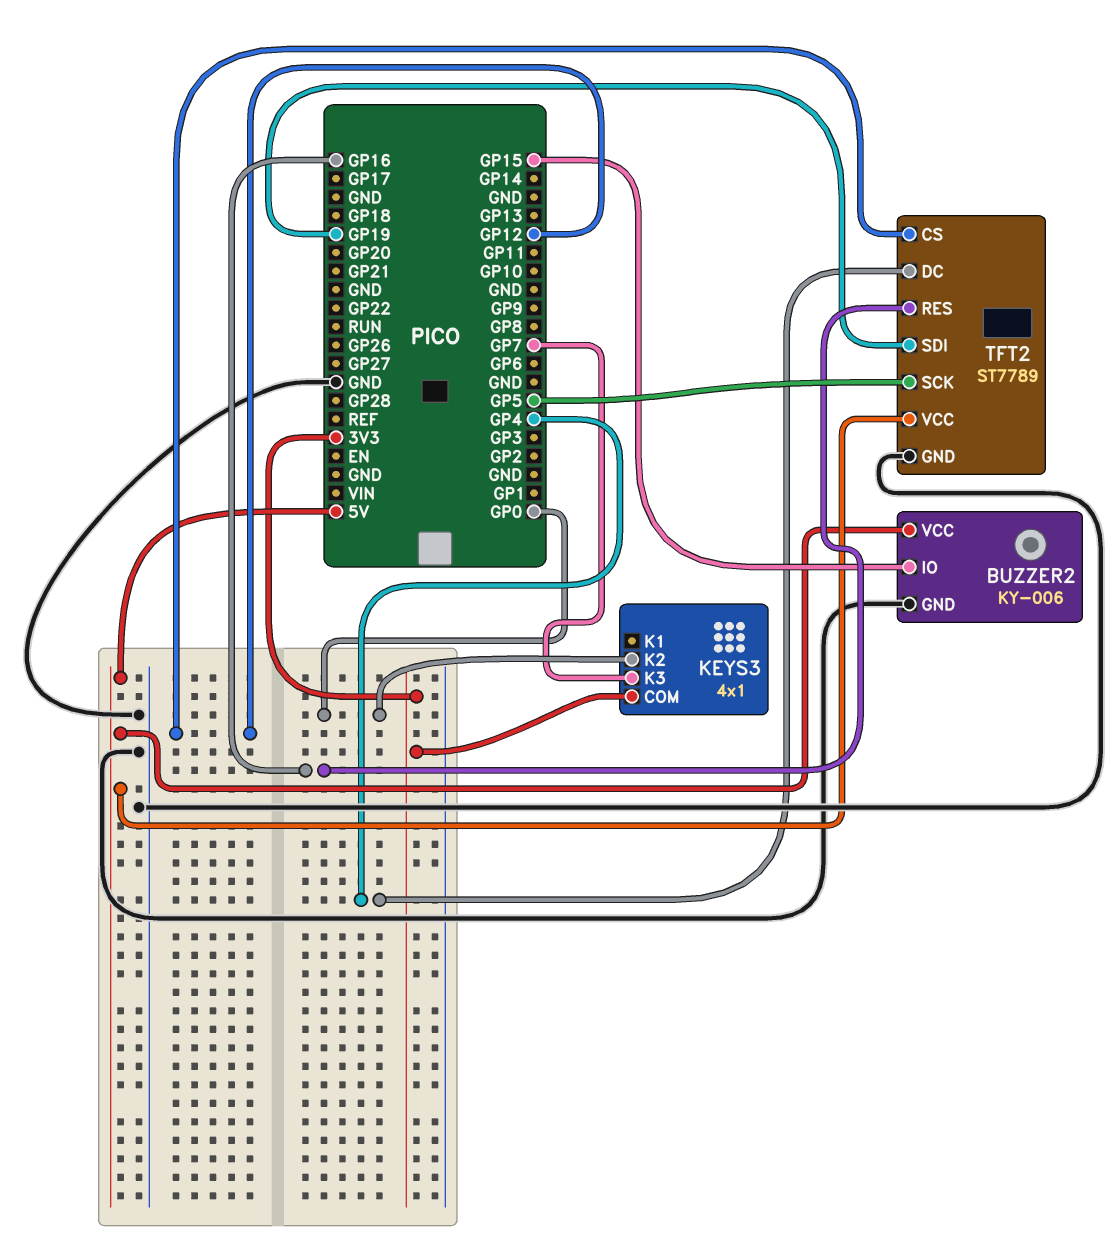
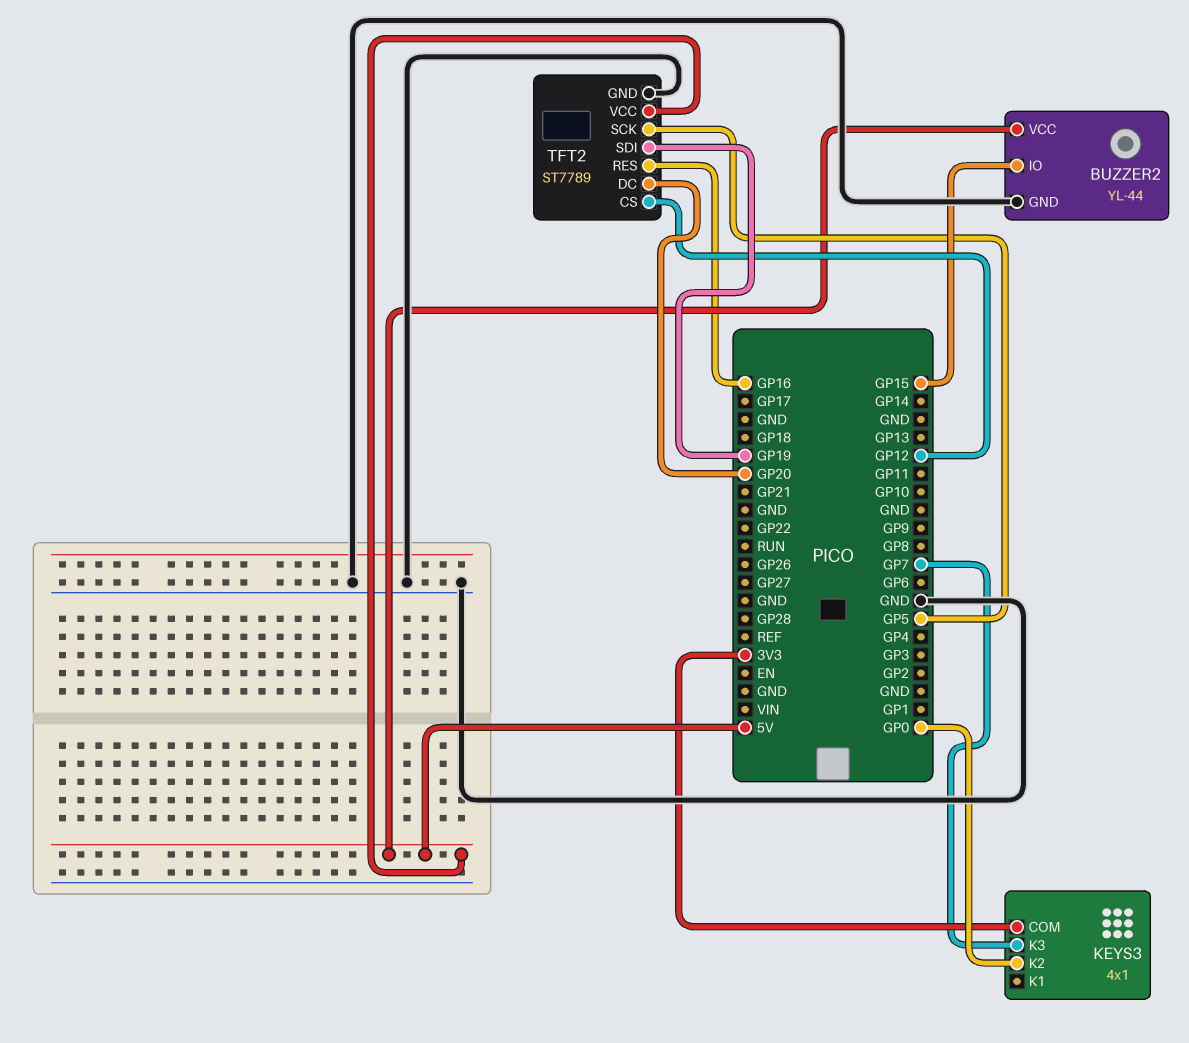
BUZZER2: KY-006 -> YL-44
TFT2 pin DC: GP4 -> GP20

